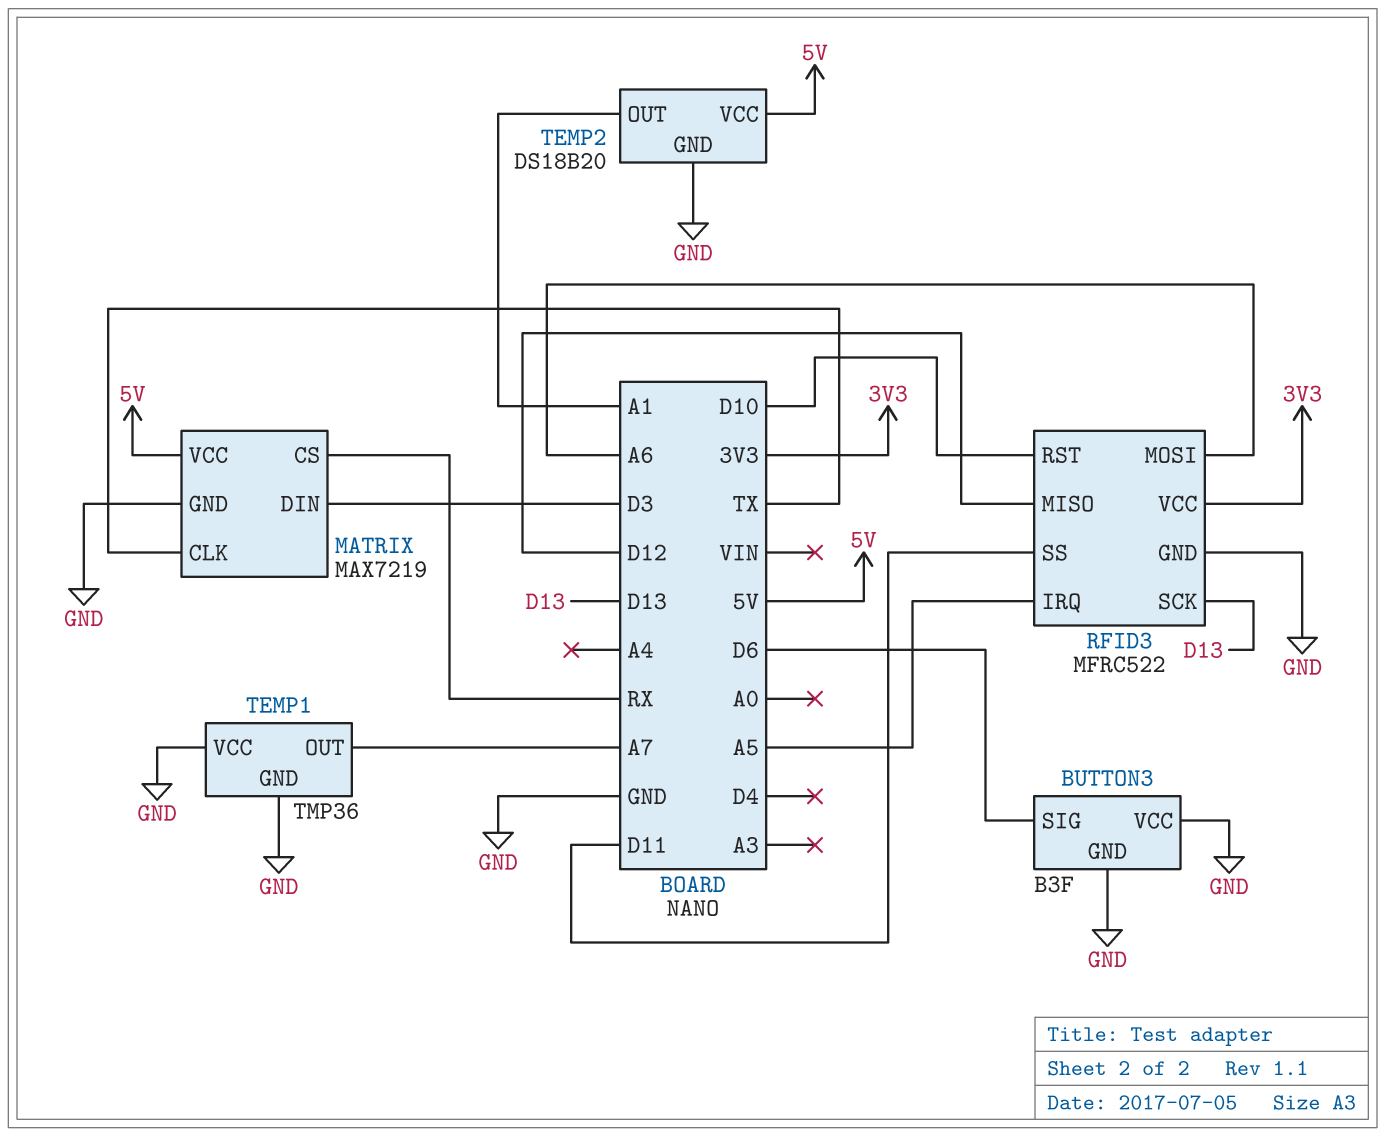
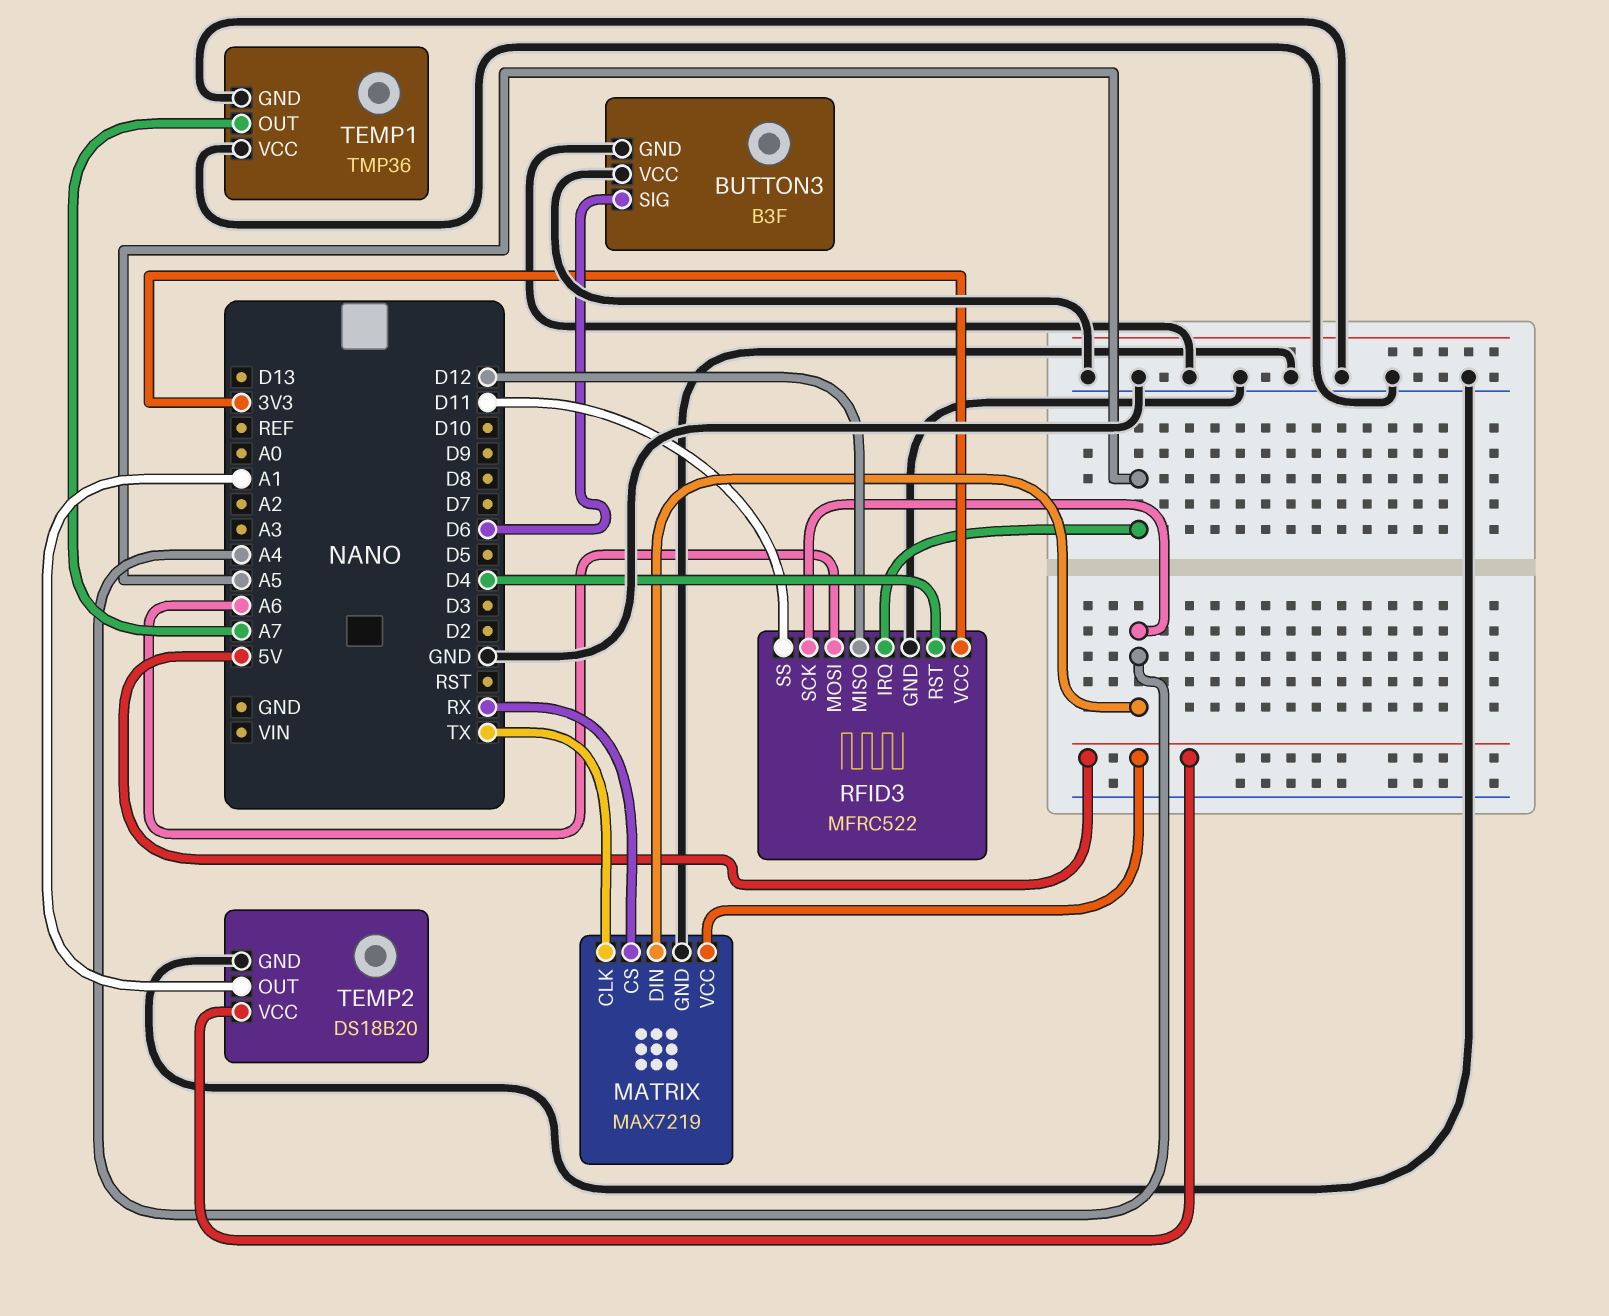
MATRIX pin DIN: D3 -> A4
RFID3 pin RST: D10 -> D4
RFID3 pin SCK: D13 -> A4

